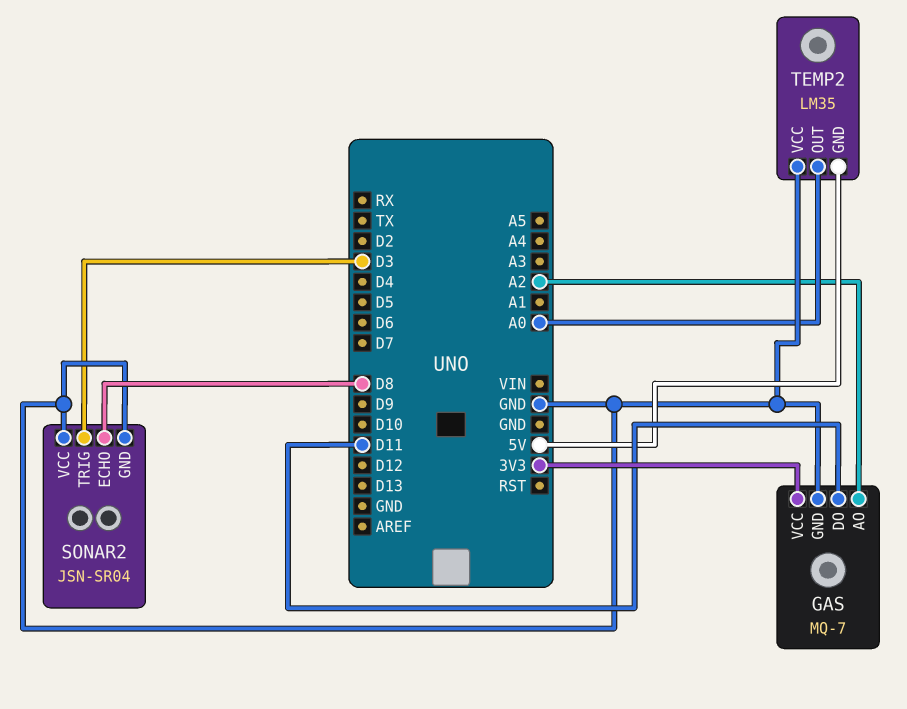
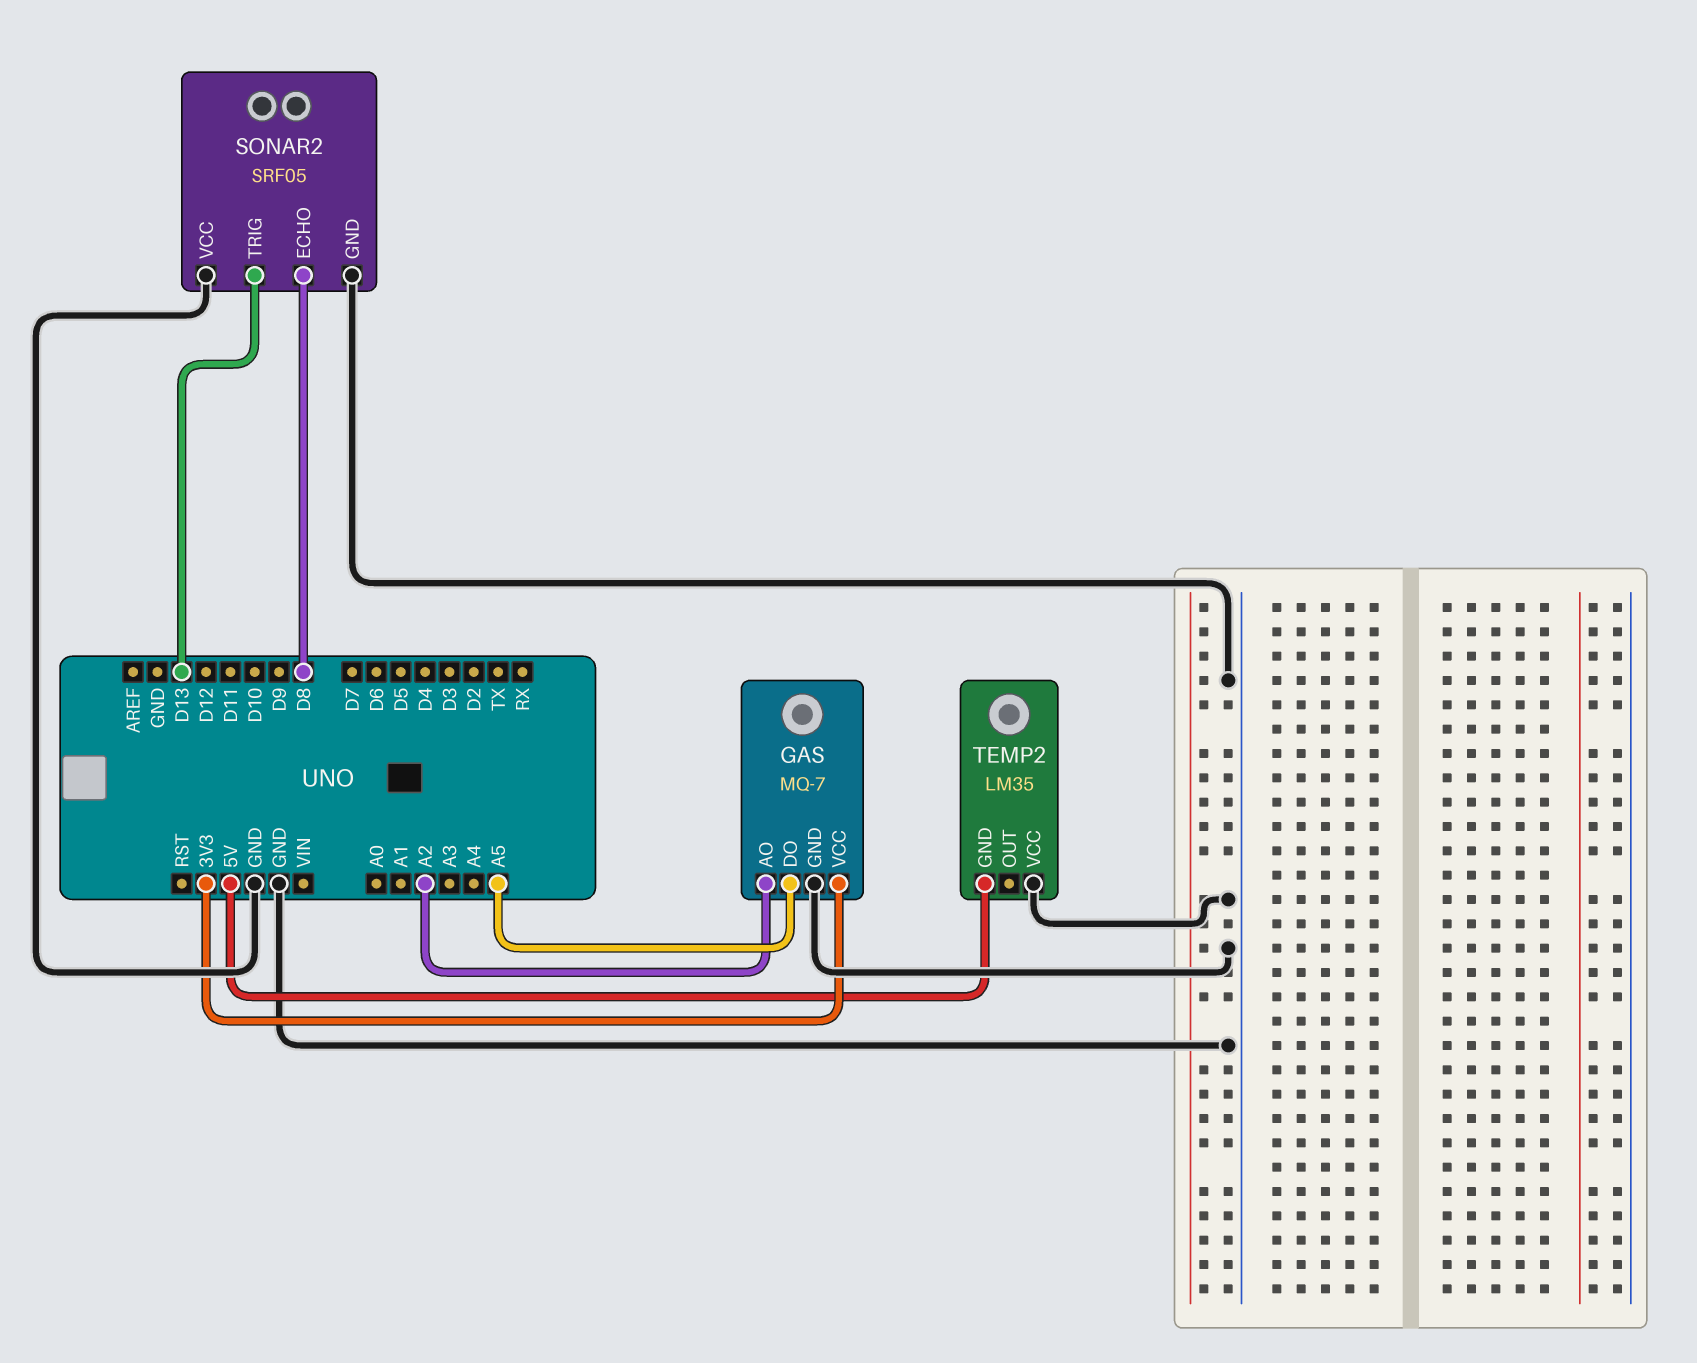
GAS pin DO: D11 -> A5
SONAR2: JSN-SR04 -> SRF05
SONAR2 pin TRIG: D3 -> D13
TEMP2 pin OUT: A0 -> none

